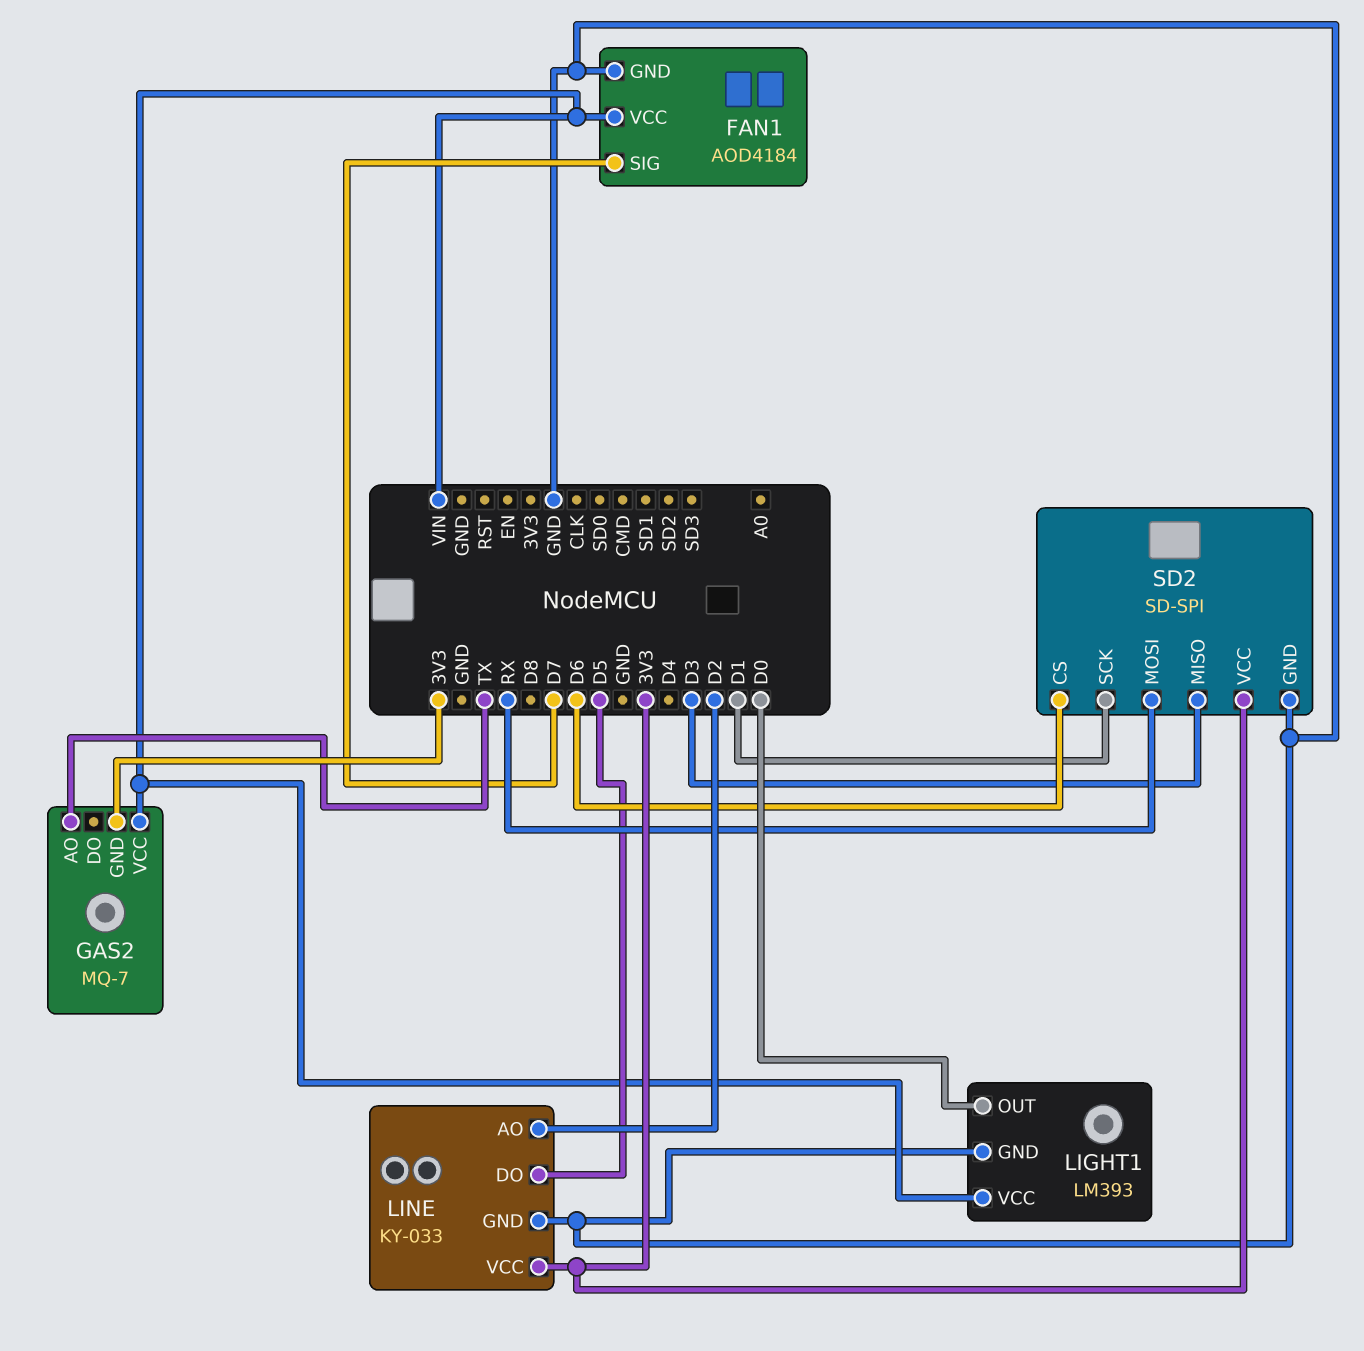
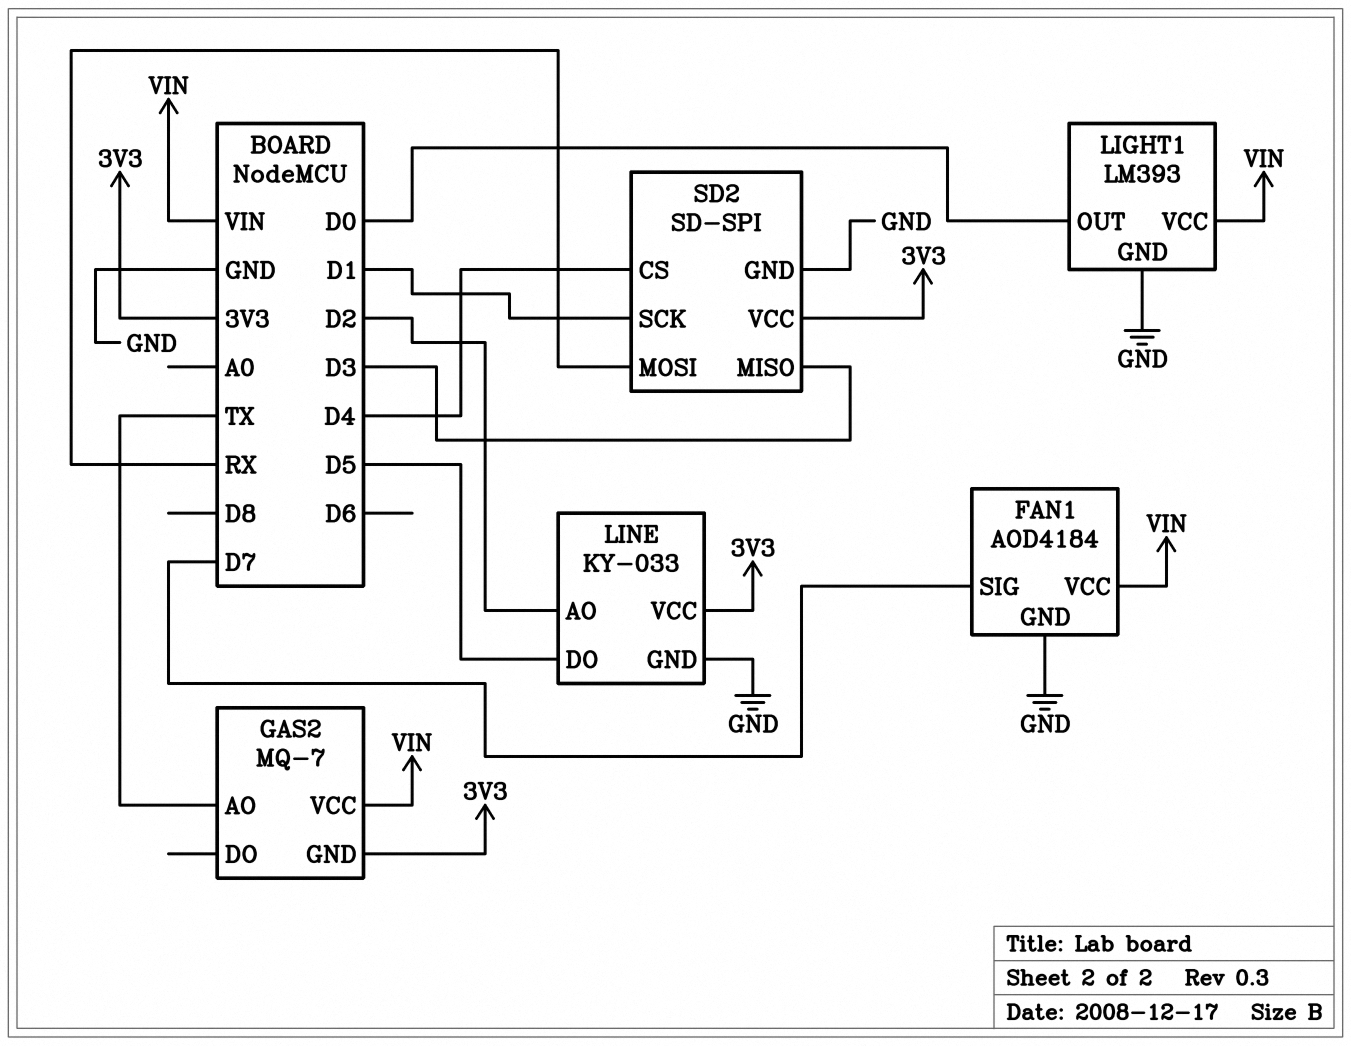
SD2 pin CS: D6 -> D4

